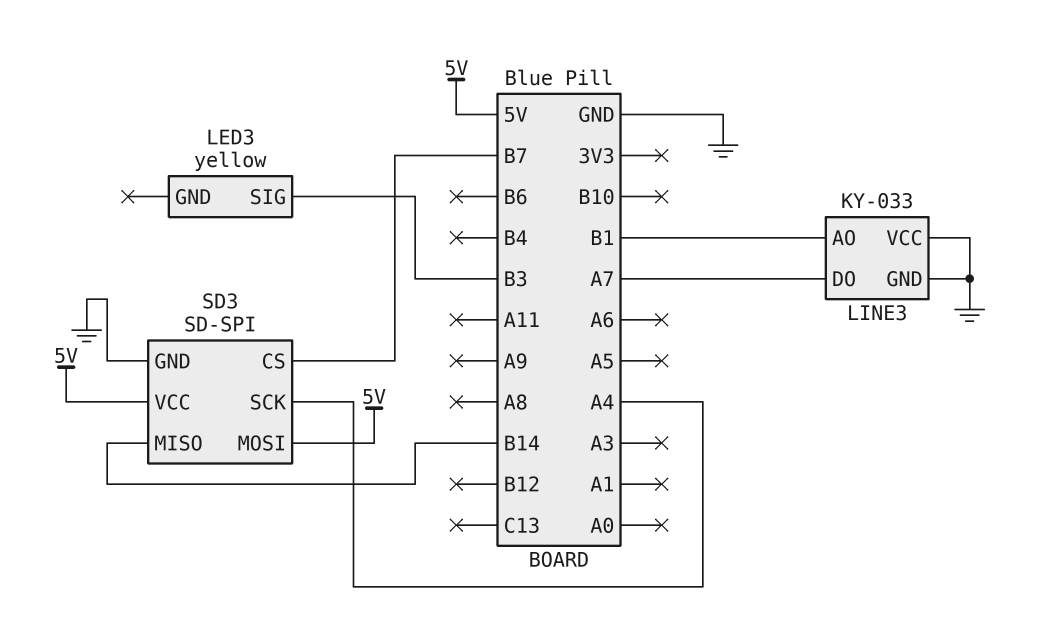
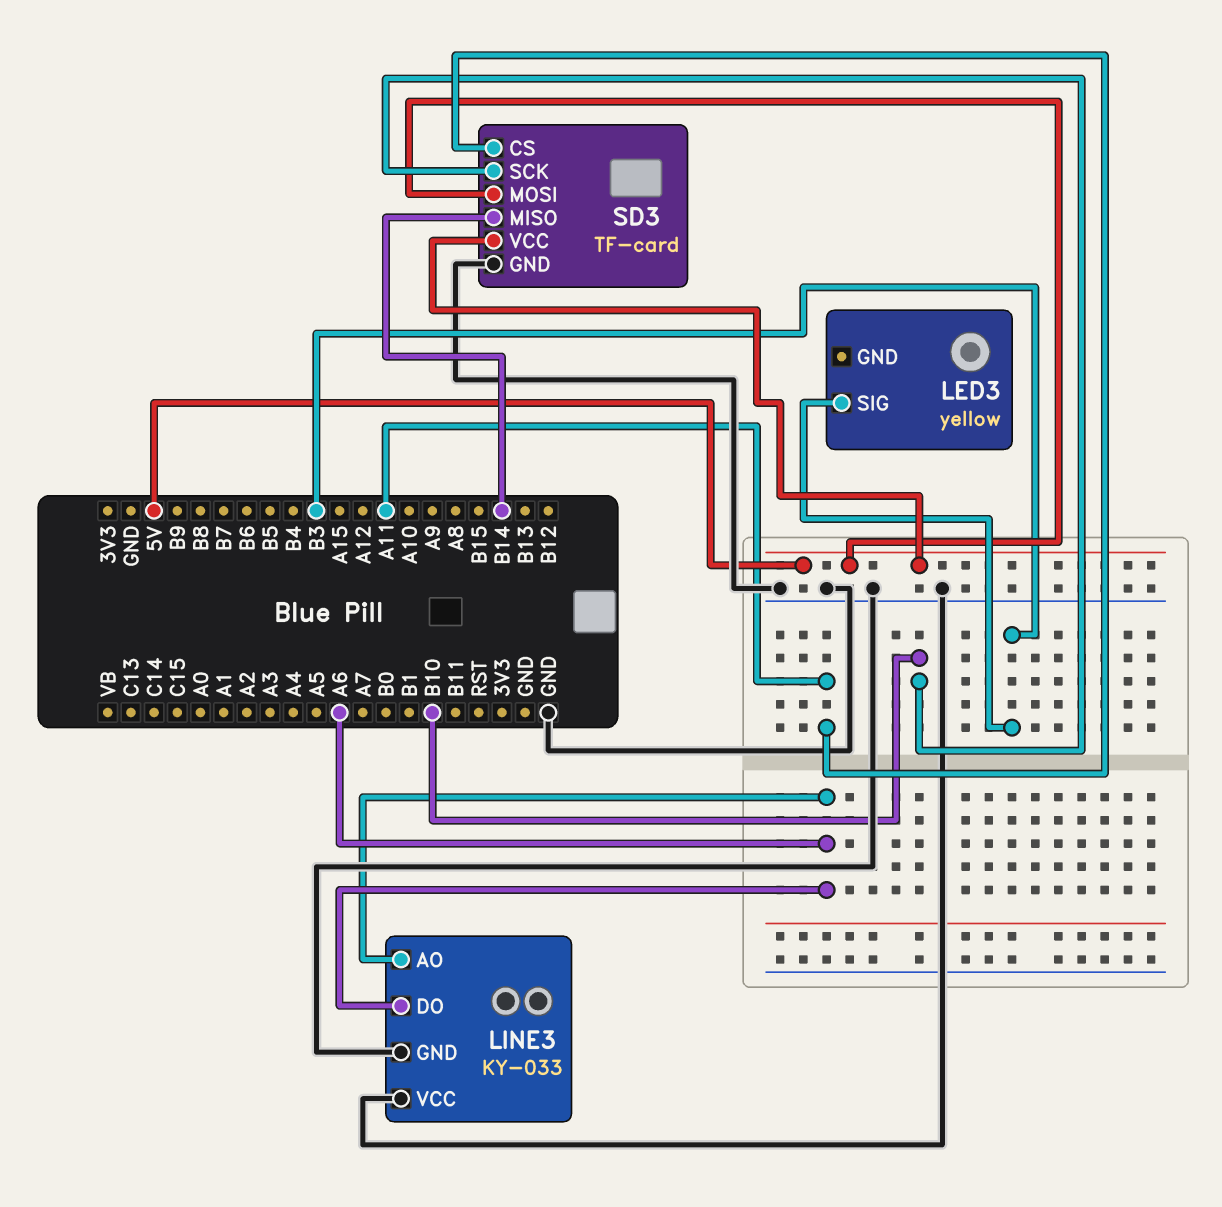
LINE3 pin AO: B1 -> A6
LINE3 pin DO: A7 -> A6
SD3: SD-SPI -> TF-card
SD3 pin CS: B7 -> A11
SD3 pin SCK: A4 -> B10

